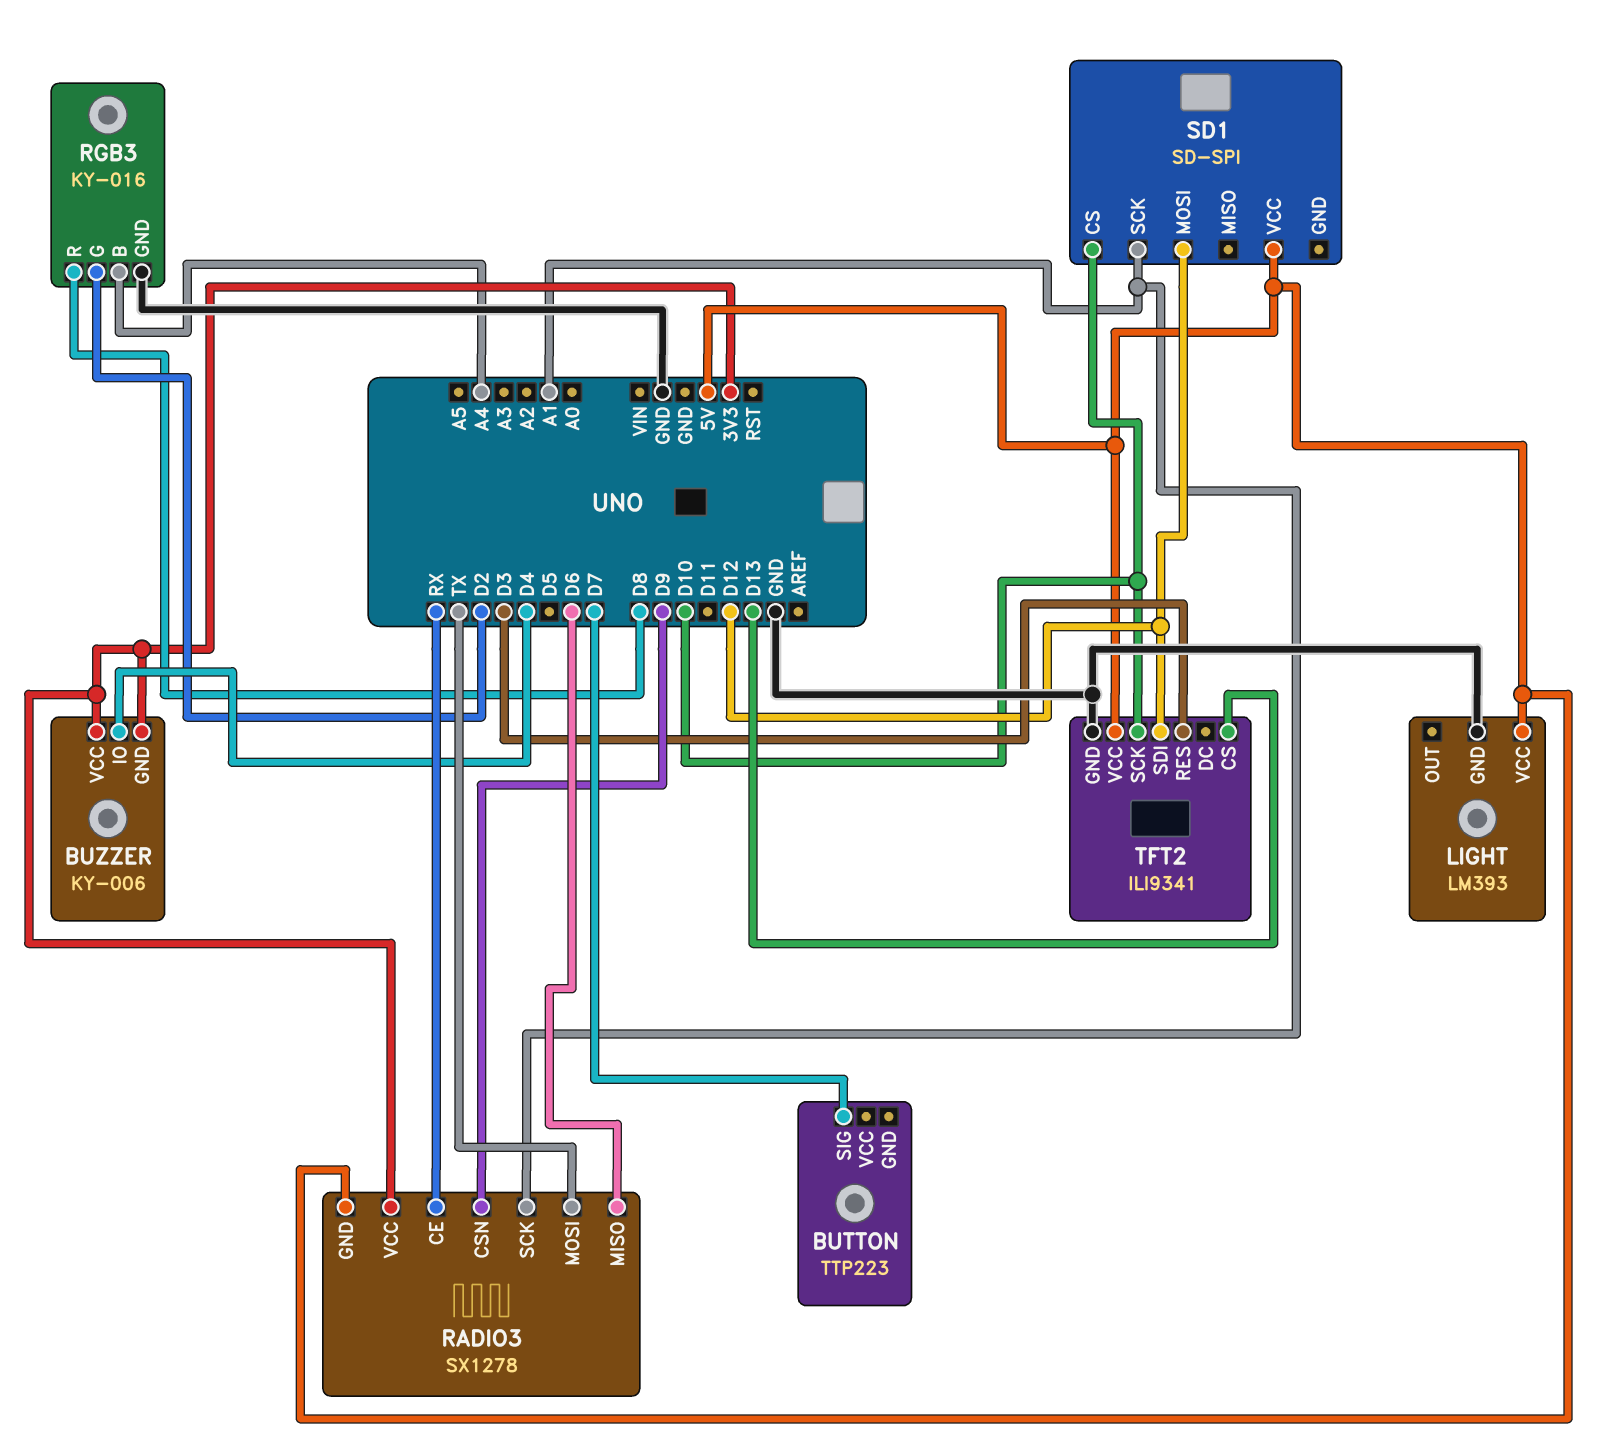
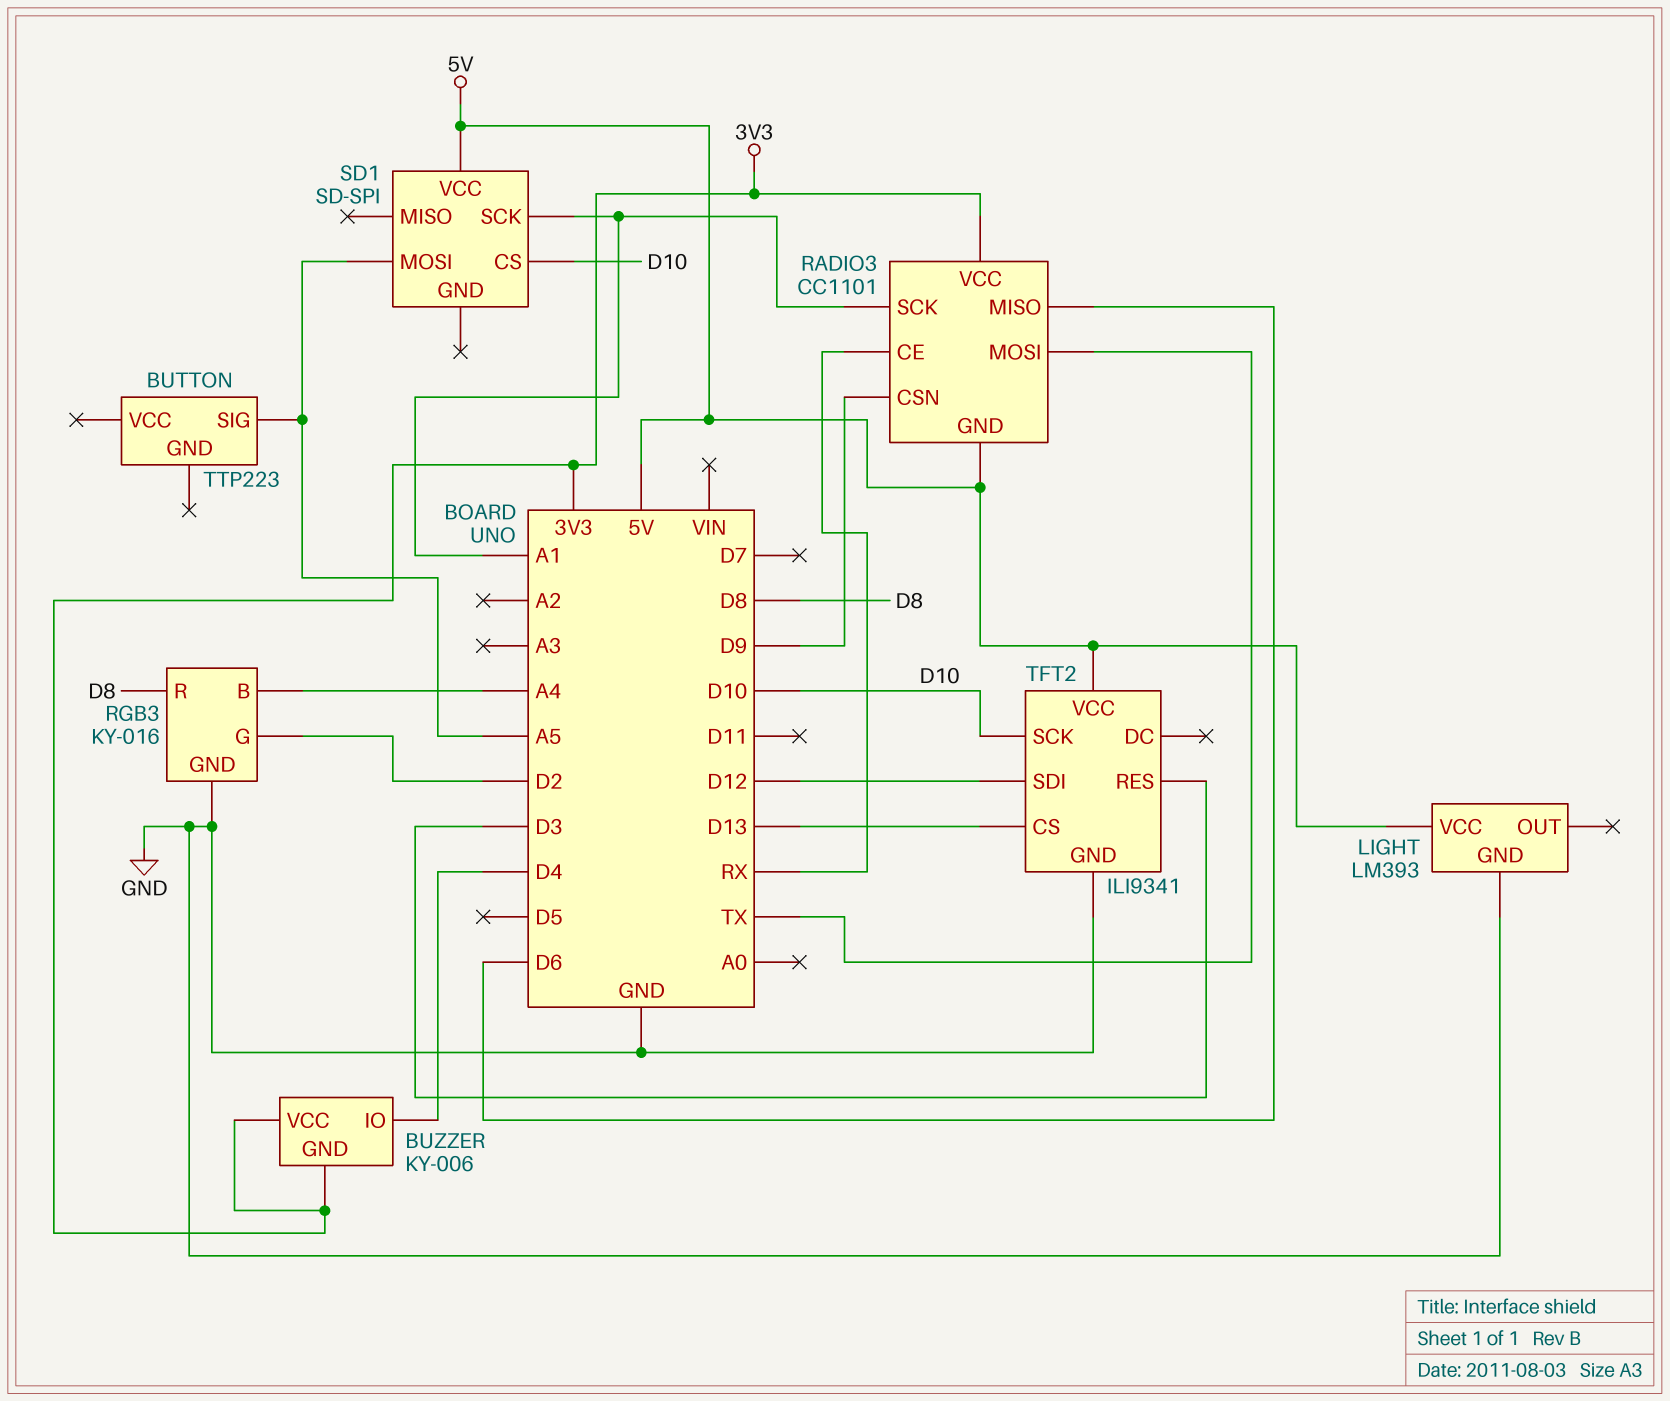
BUTTON pin SIG: D7 -> A5
RADIO3: SX1278 -> CC1101
SD1 pin MOSI: D12 -> A5

